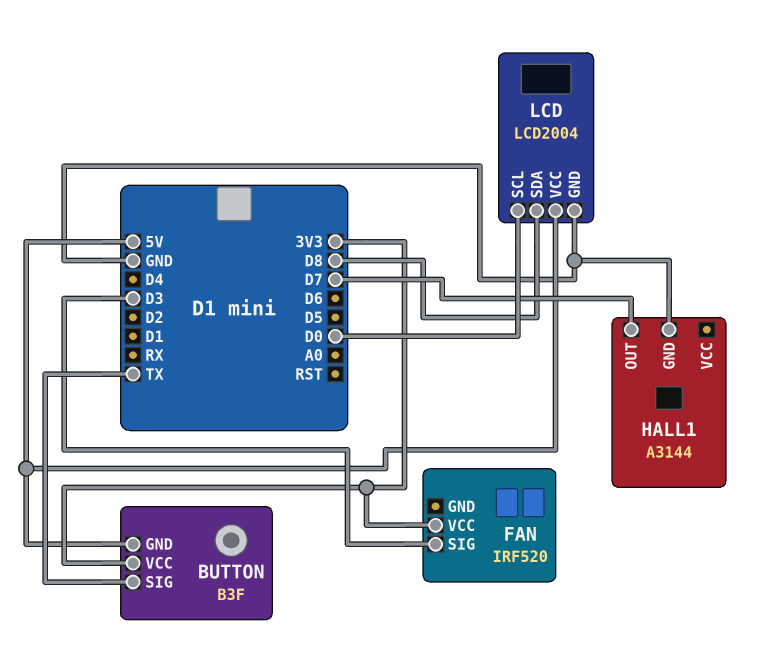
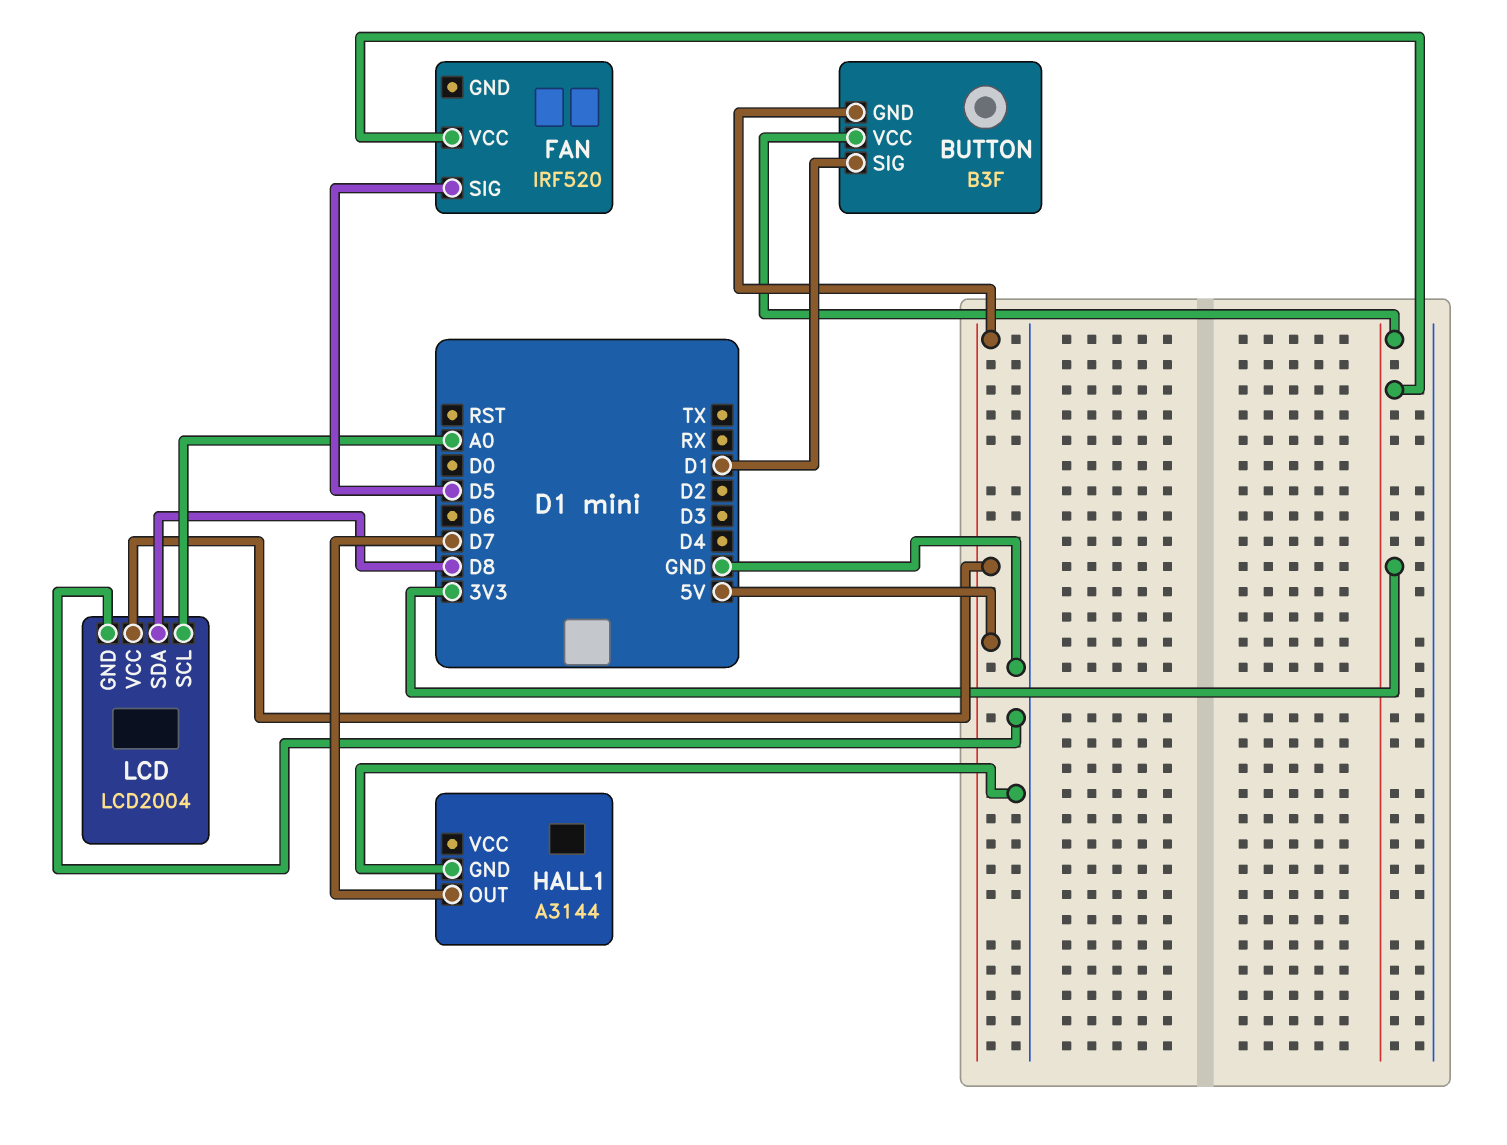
BUTTON pin SIG: TX -> D1
FAN pin SIG: D3 -> D5
LCD pin SCL: D0 -> A0

